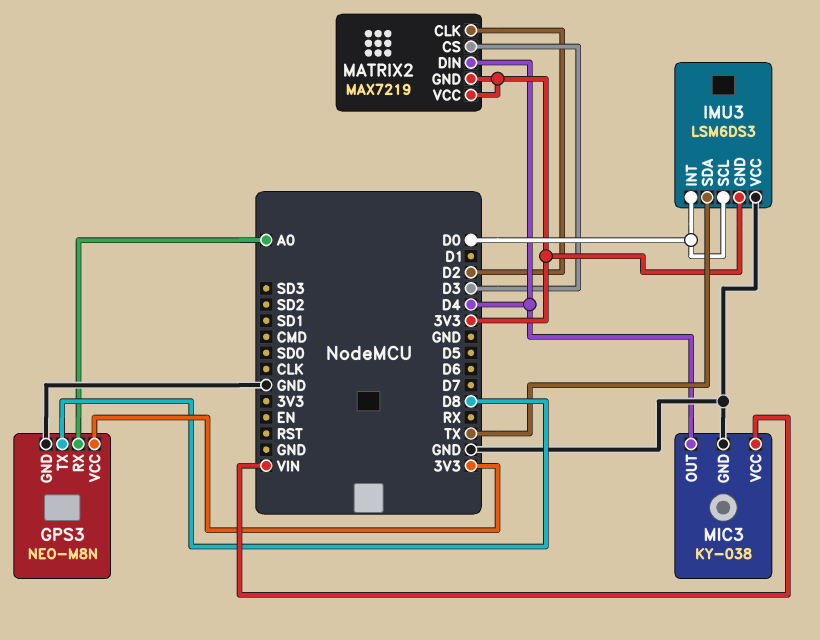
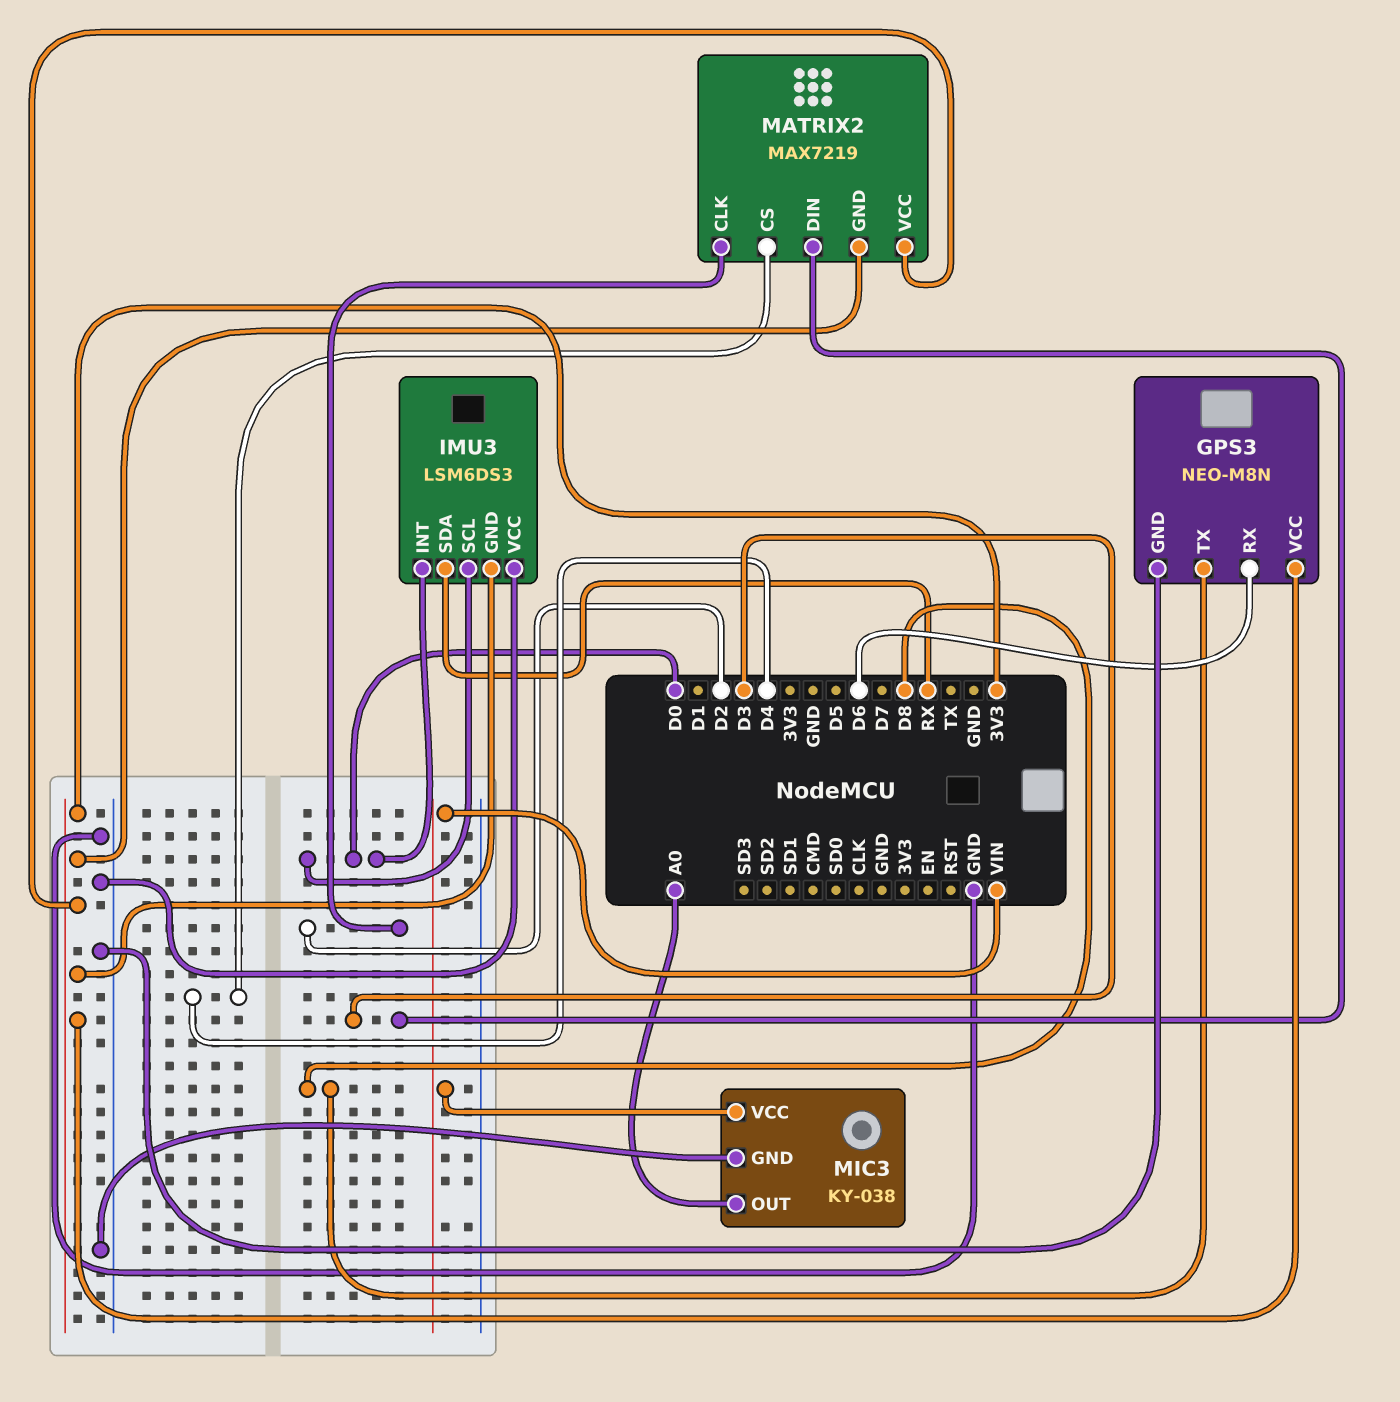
GPS3 pin RX: A0 -> D6
IMU3 pin SDA: TX -> RX
MATRIX2 pin CS: D3 -> D4
MATRIX2 pin DIN: D4 -> D3
MIC3 pin OUT: D4 -> A0

